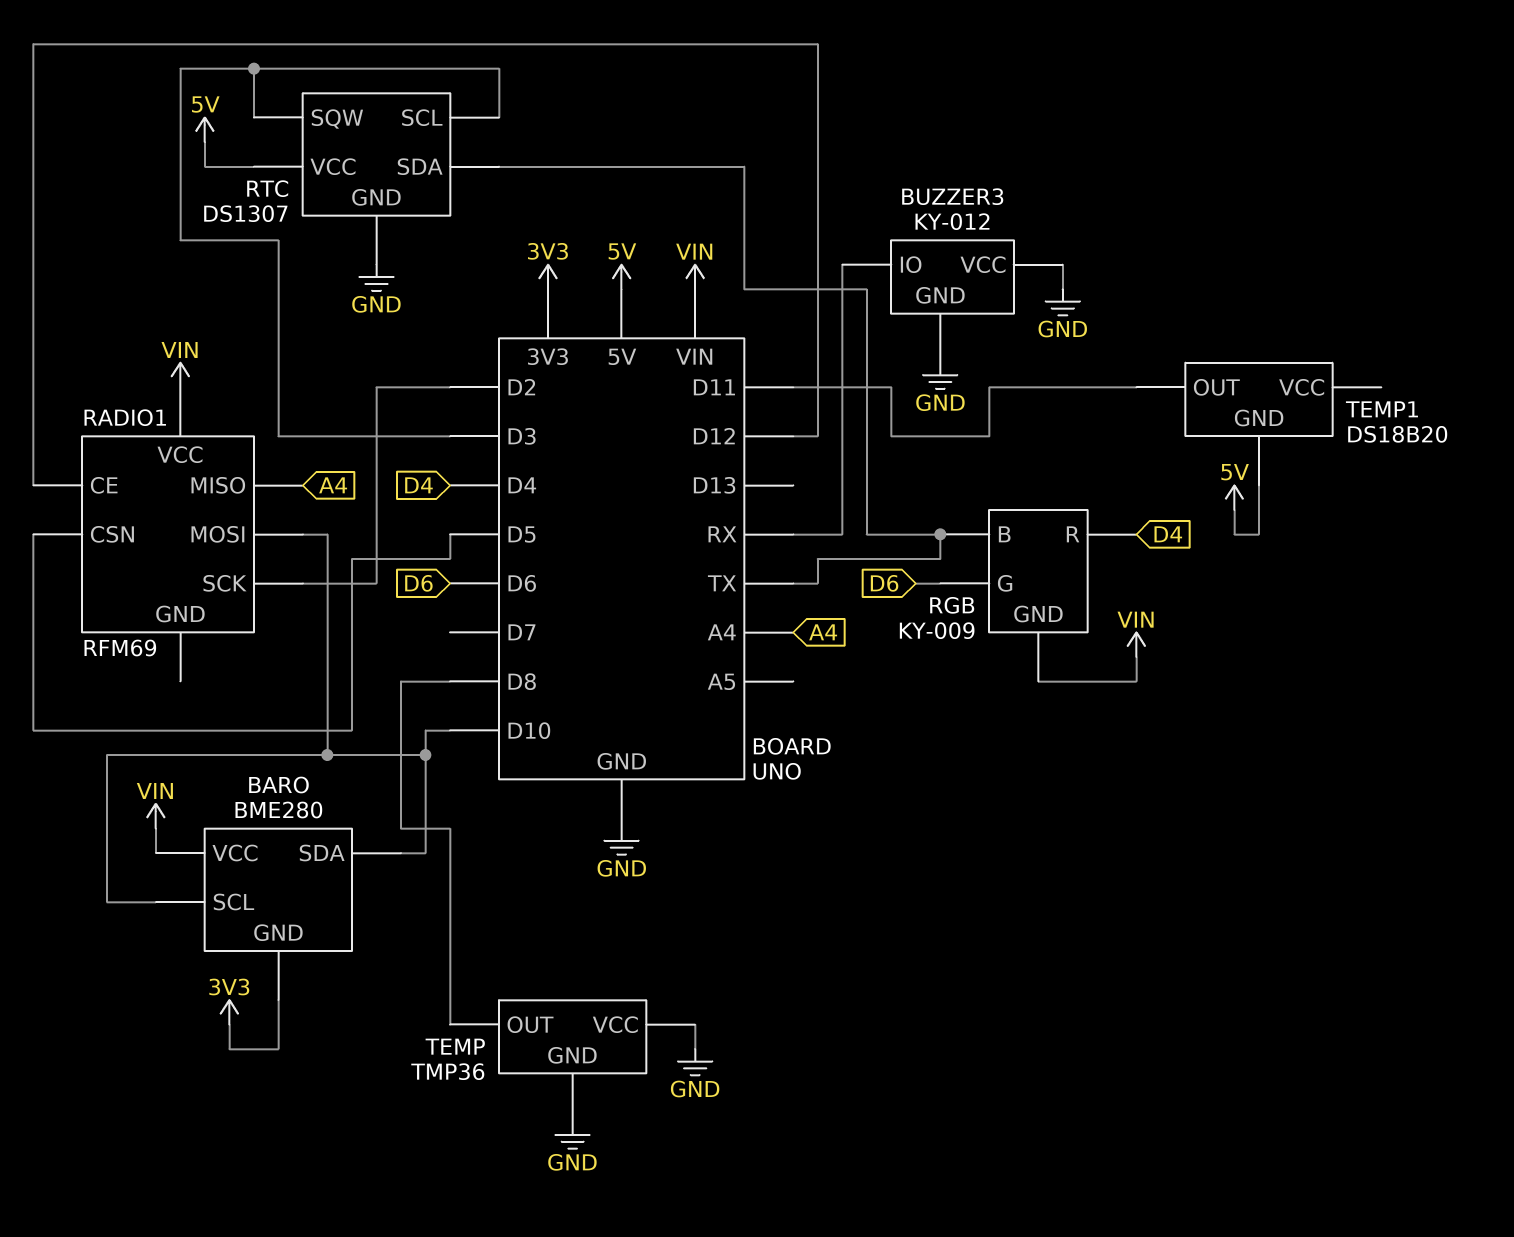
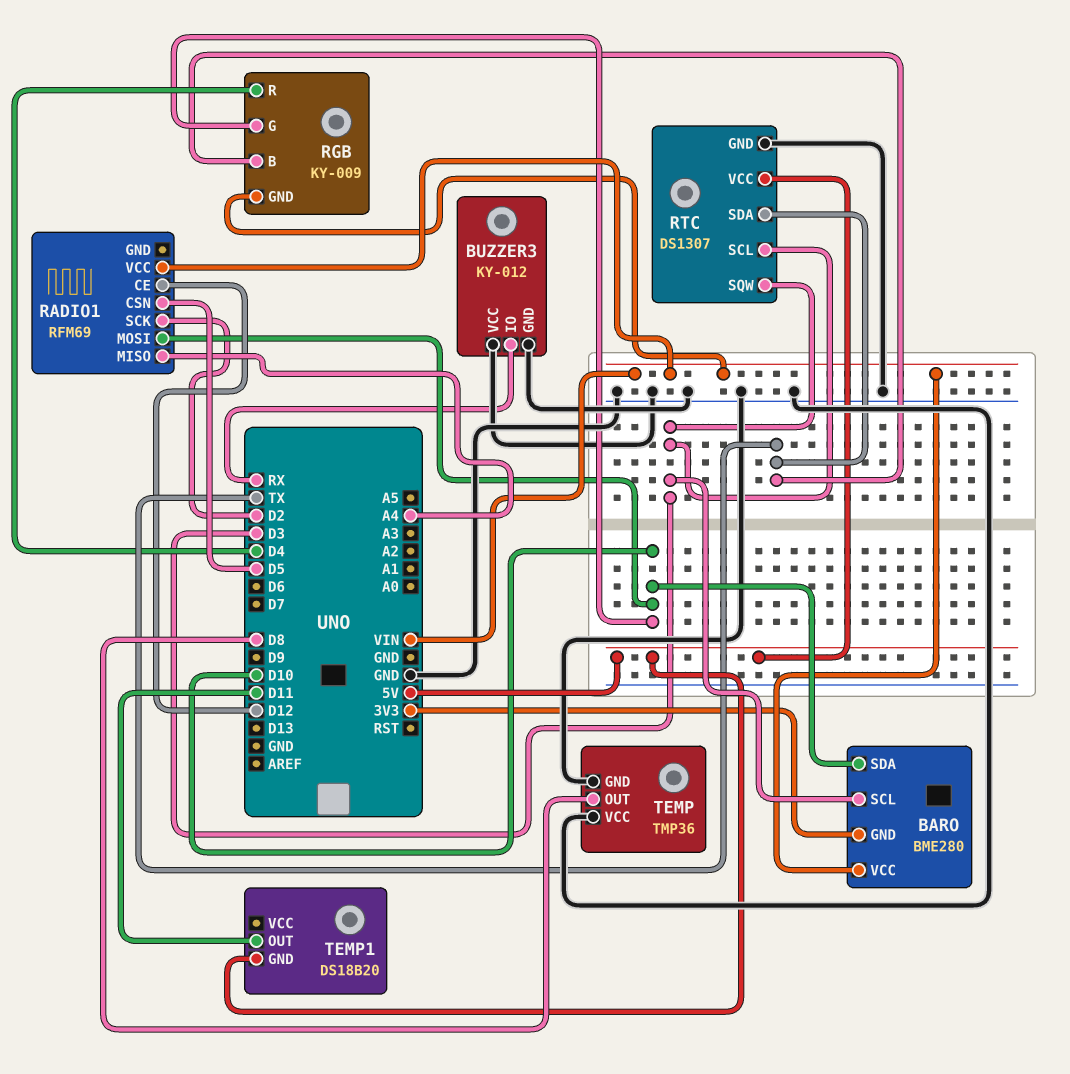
BARO pin SCL: D10 -> D3
RGB pin G: D6 -> D10

